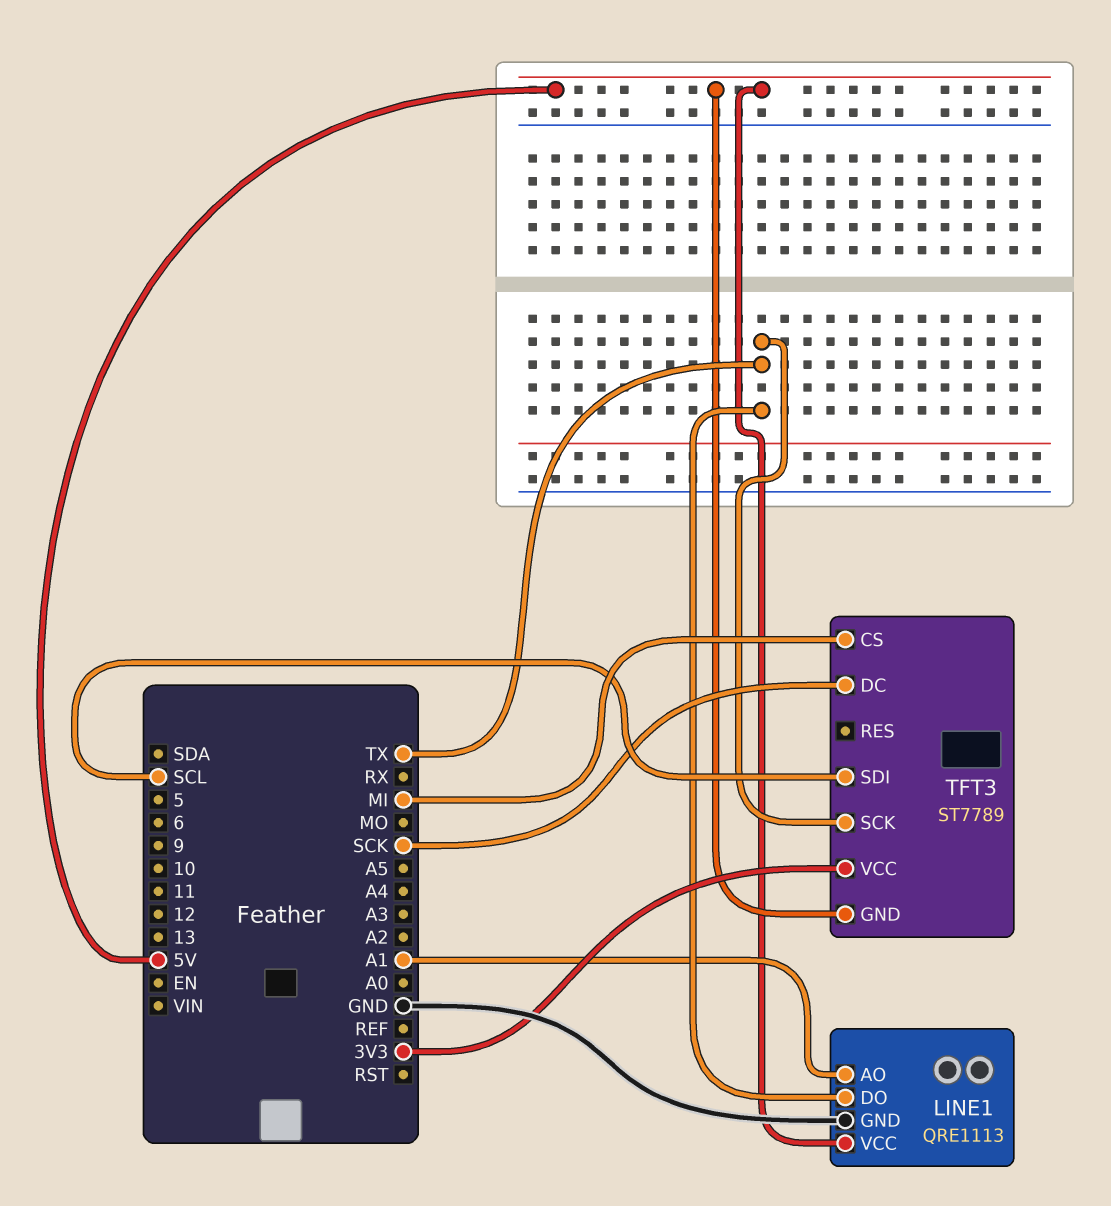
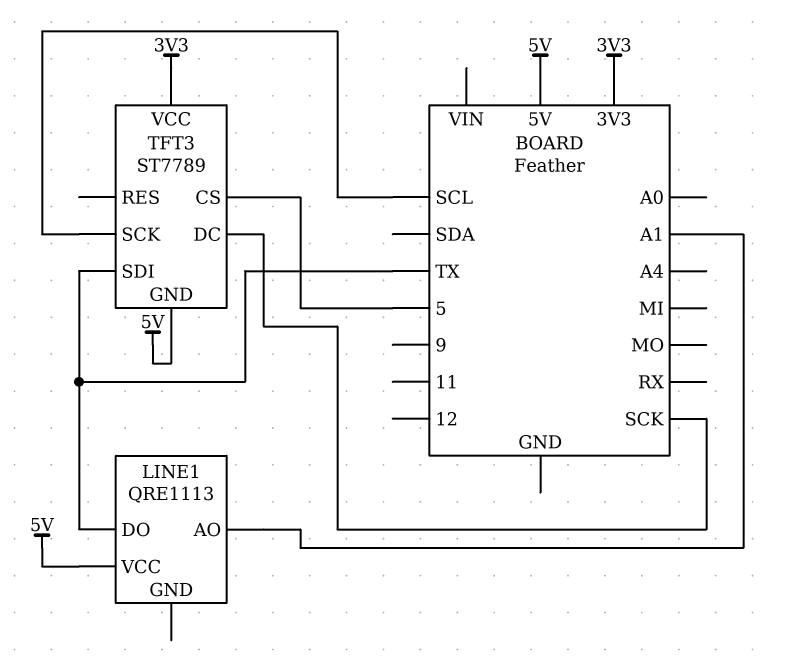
LINE1 pin GND: GND -> none
TFT3 pin CS: MI -> 5
TFT3 pin SCK: TX -> SCL
TFT3 pin SDI: SCL -> TX

